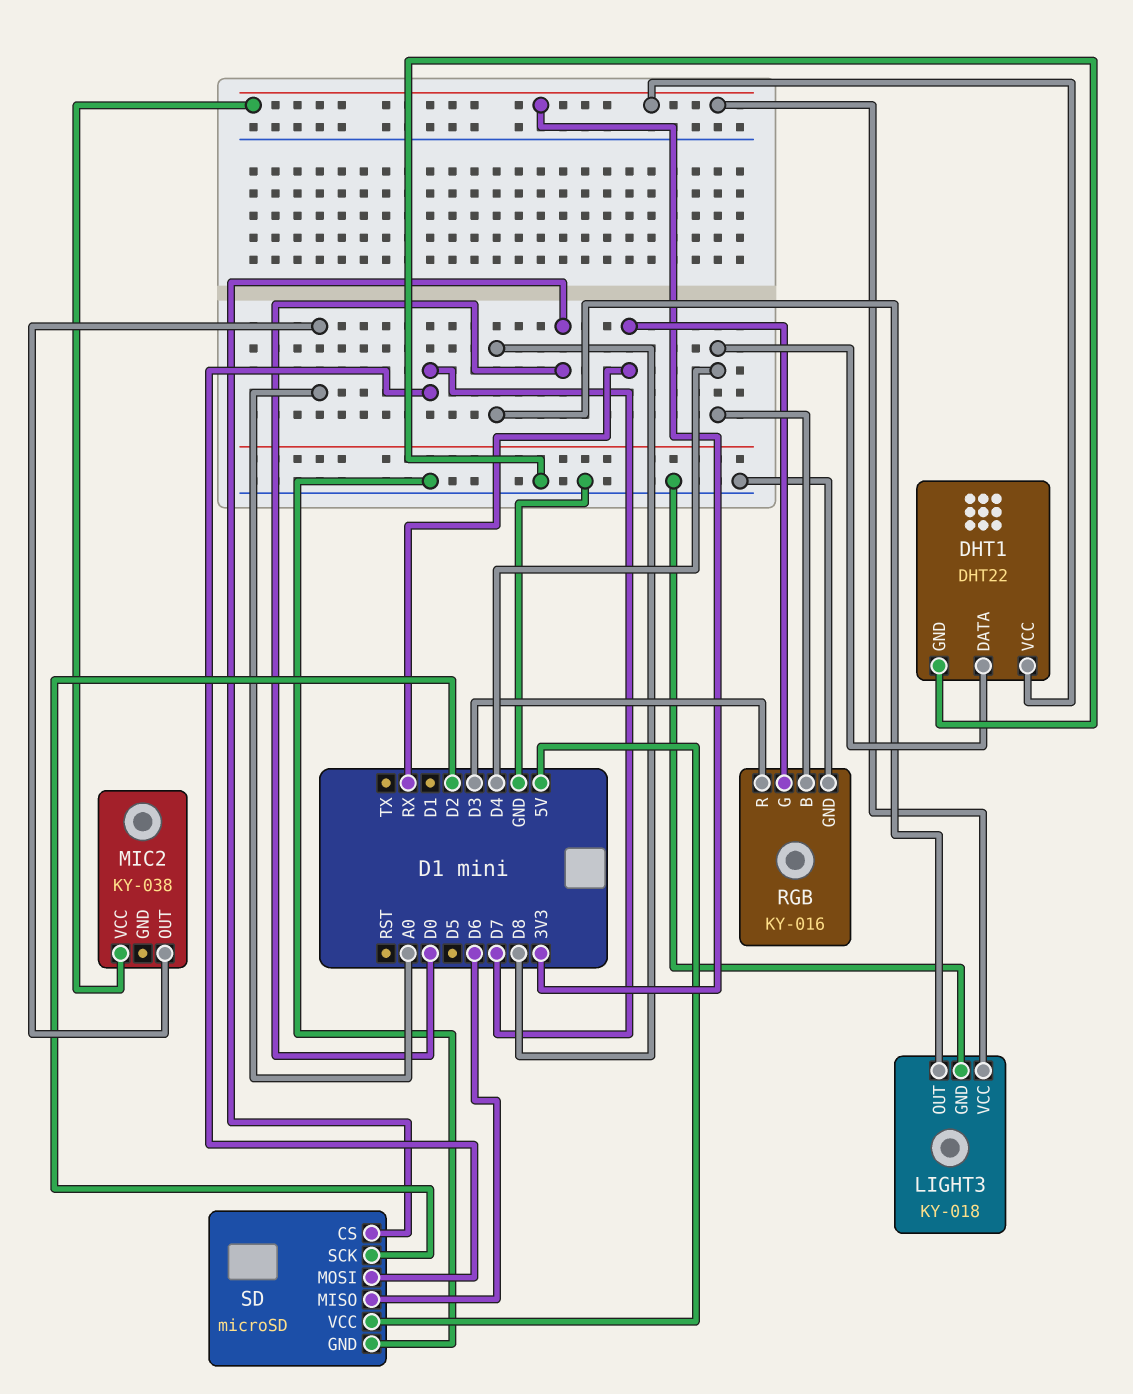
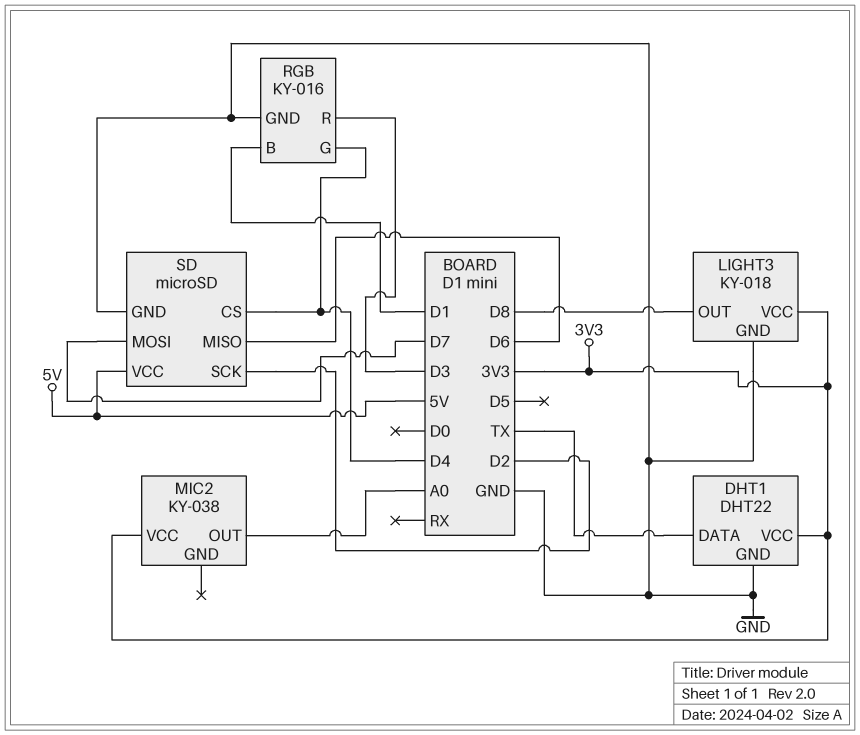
DHT1 pin DATA: D4 -> TX
RGB pin B: D4 -> D1
RGB pin G: RX -> D4
SD pin CS: D0 -> D4

